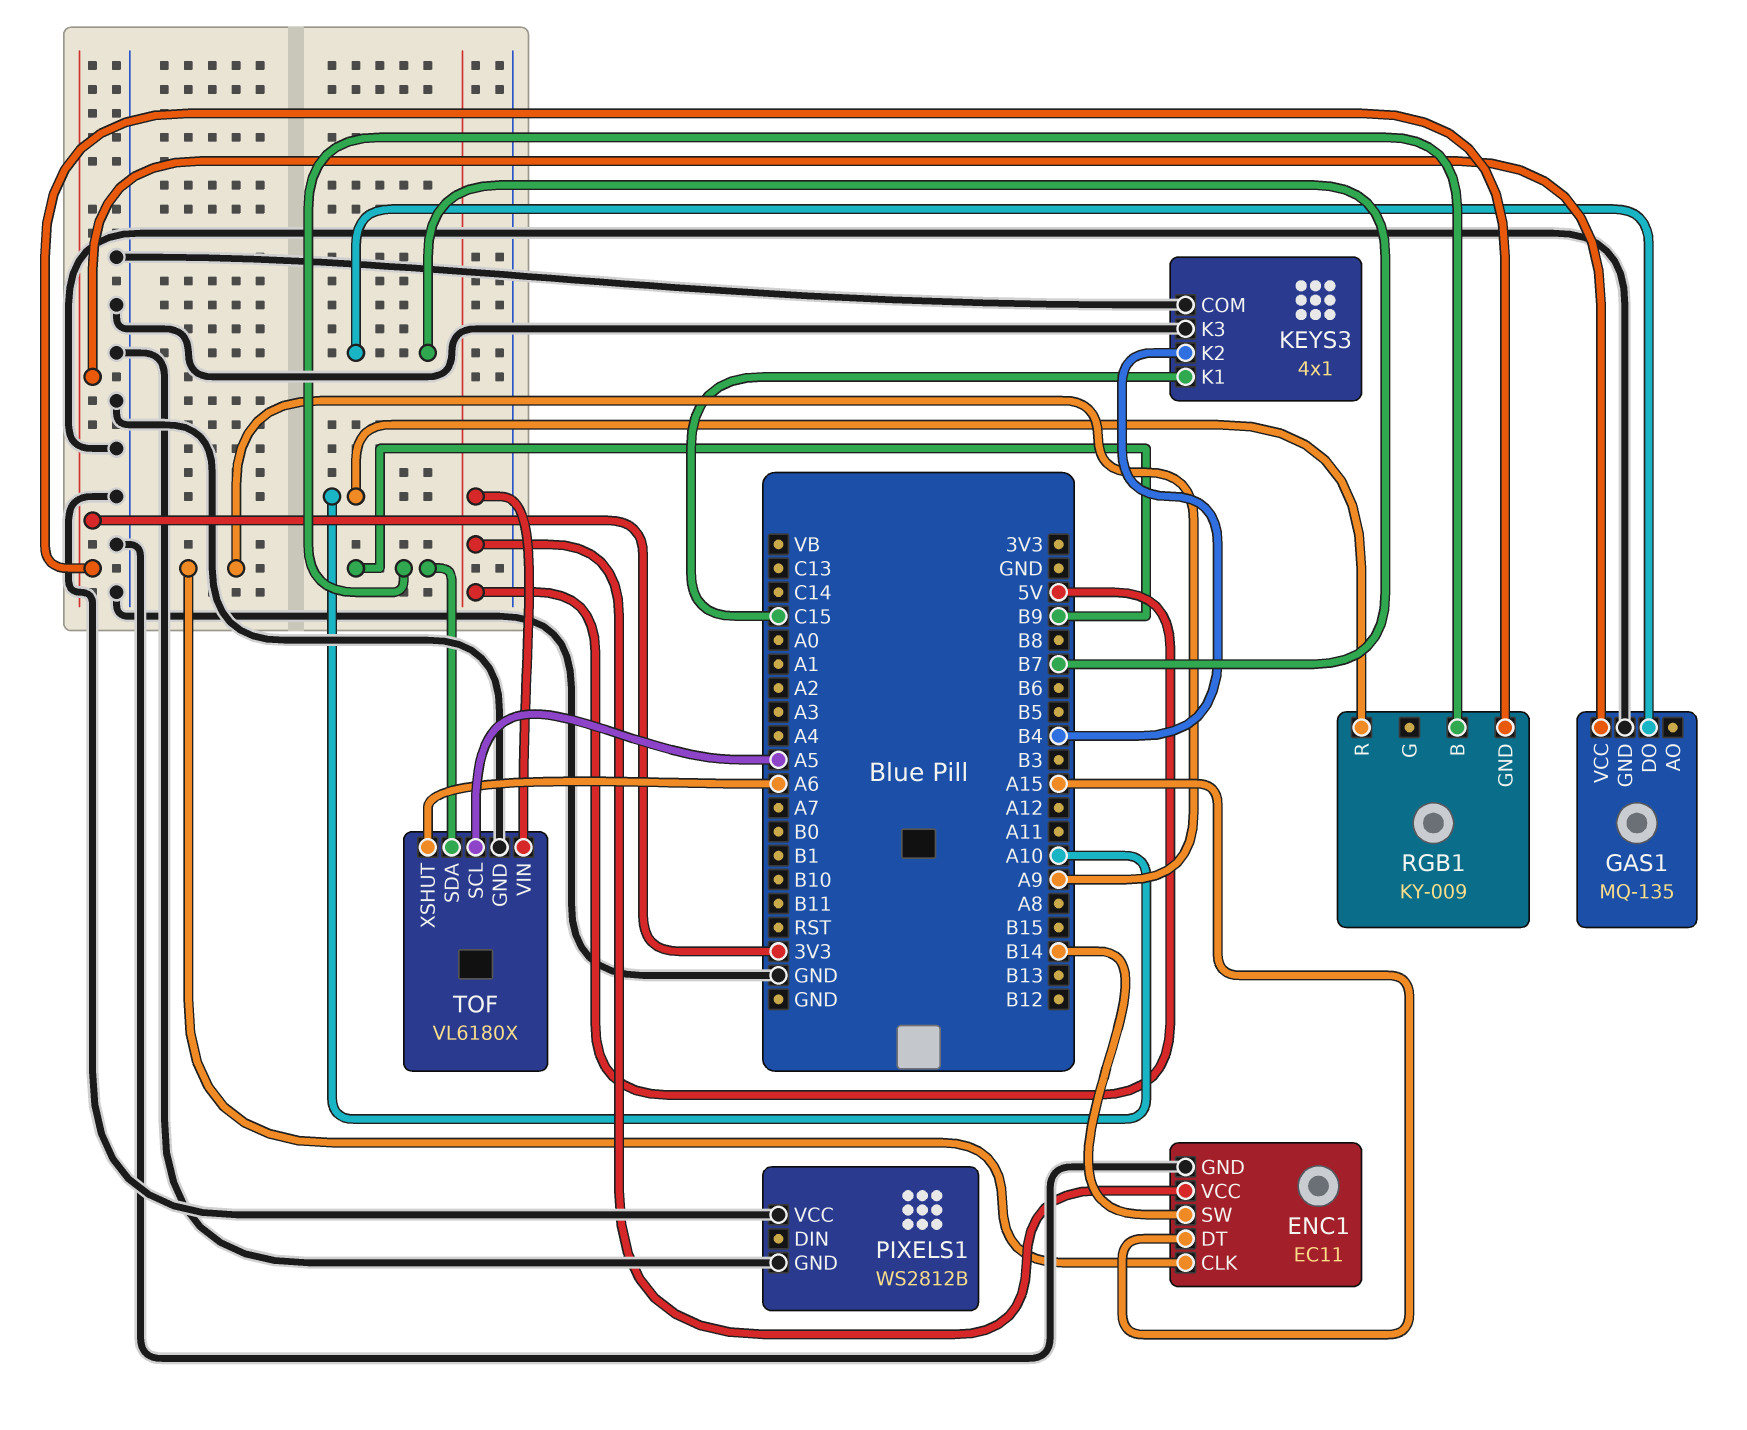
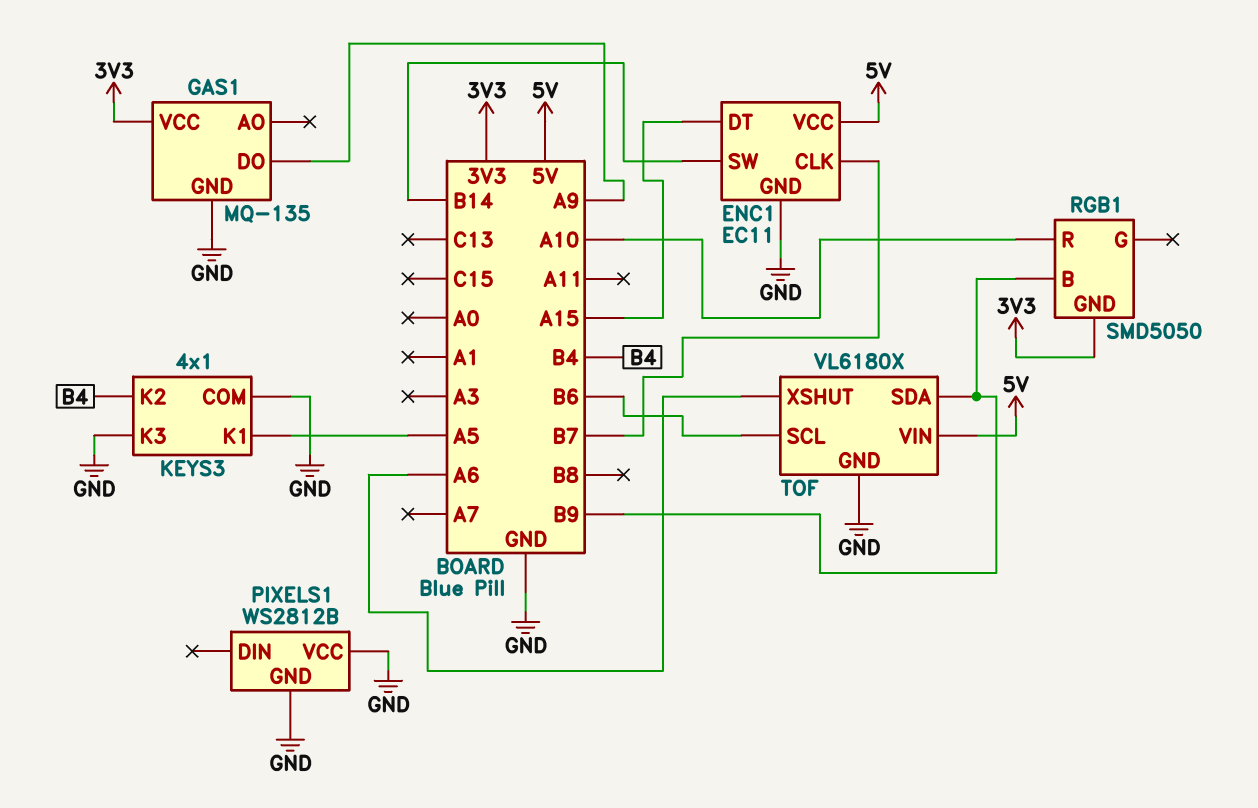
ENC1 pin CLK: A9 -> B7
GAS1 pin DO: B7 -> A9
KEYS3 pin K1: C15 -> A5
RGB1: KY-009 -> SMD5050
TOF pin SCL: A5 -> B6

